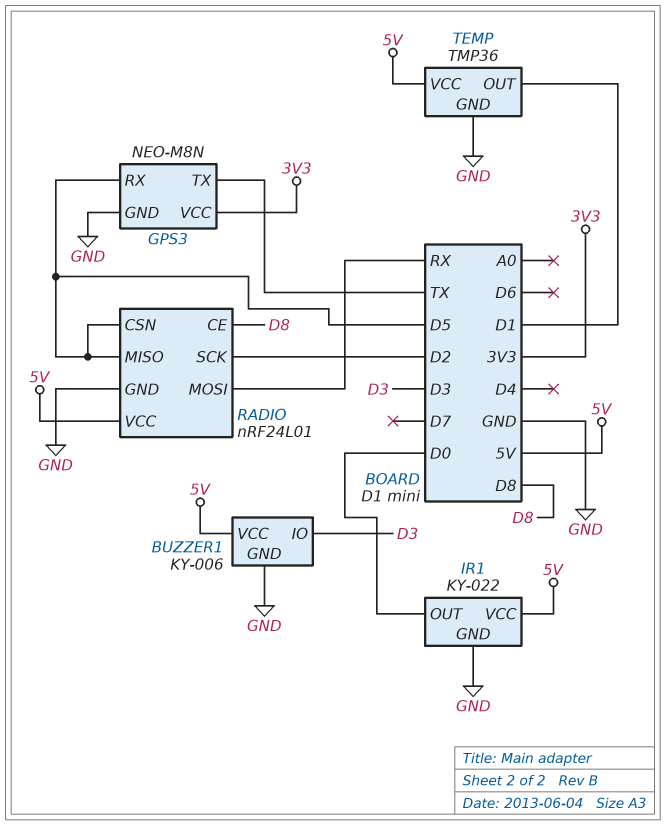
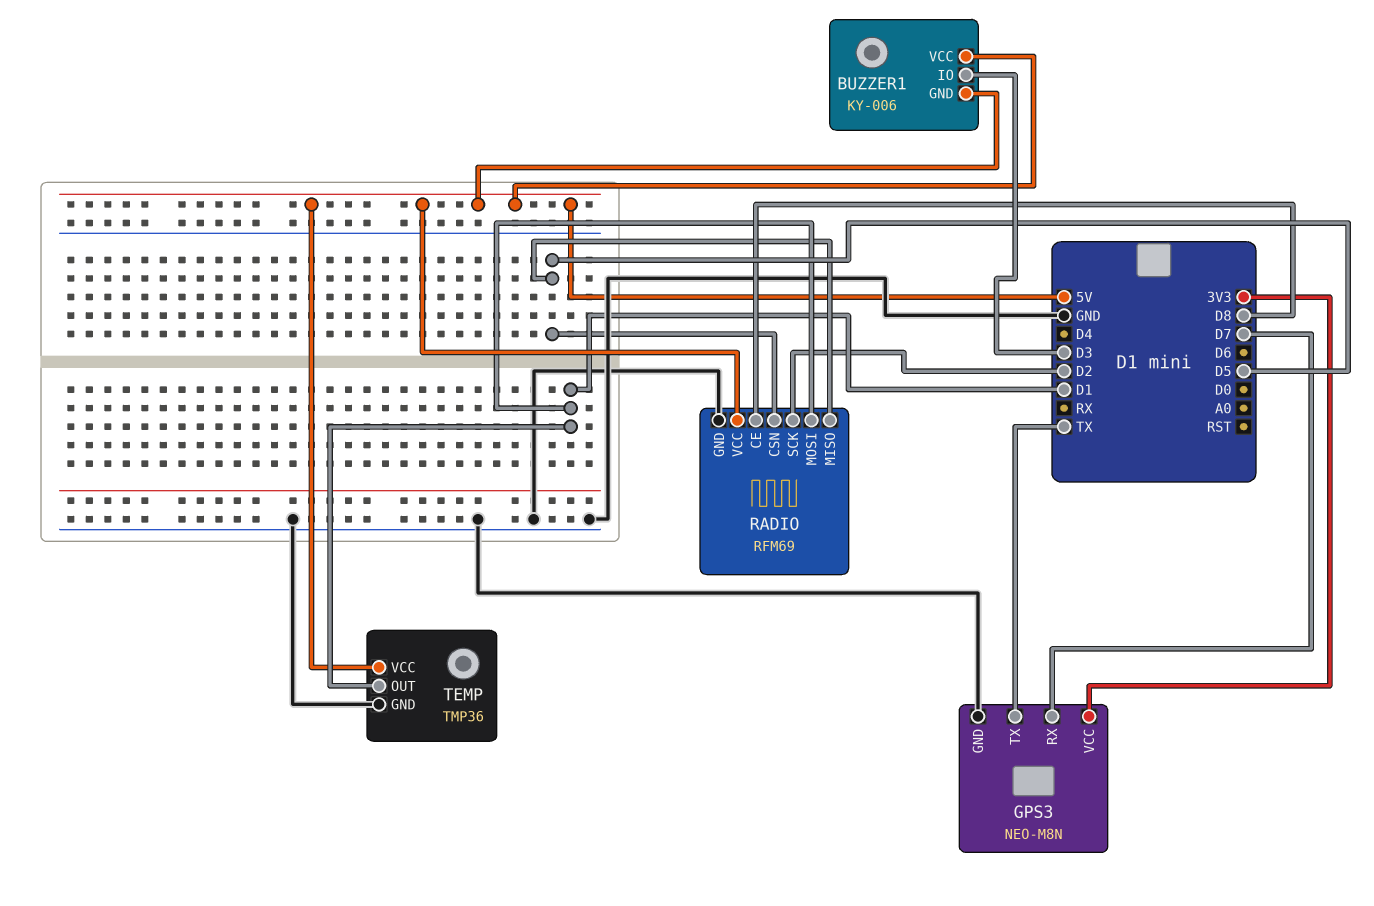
BUZZER1 pin GND: GND -> 5V
GPS3 pin RX: D5 -> D7
IR1: KY-022 -> none
IR1 pin GND: GND -> none
IR1 pin OUT: D0 -> none
IR1 pin VCC: 5V -> none
RADIO: nRF24L01 -> RFM69
RADIO pin MOSI: RX -> D1

